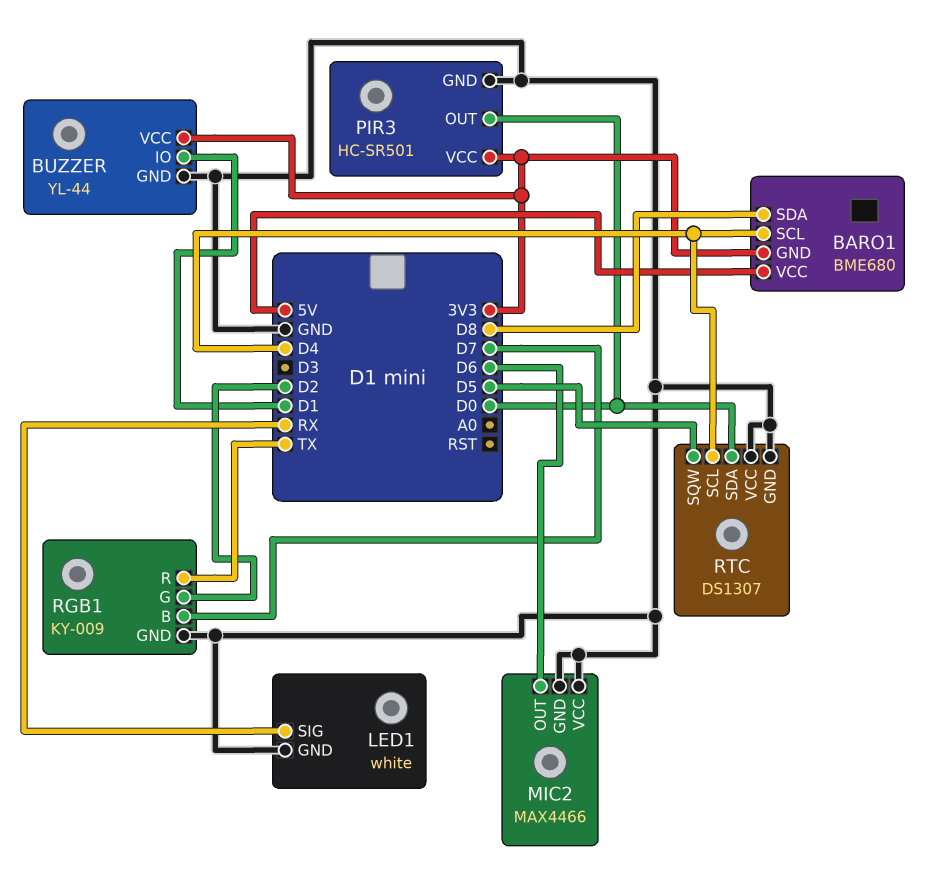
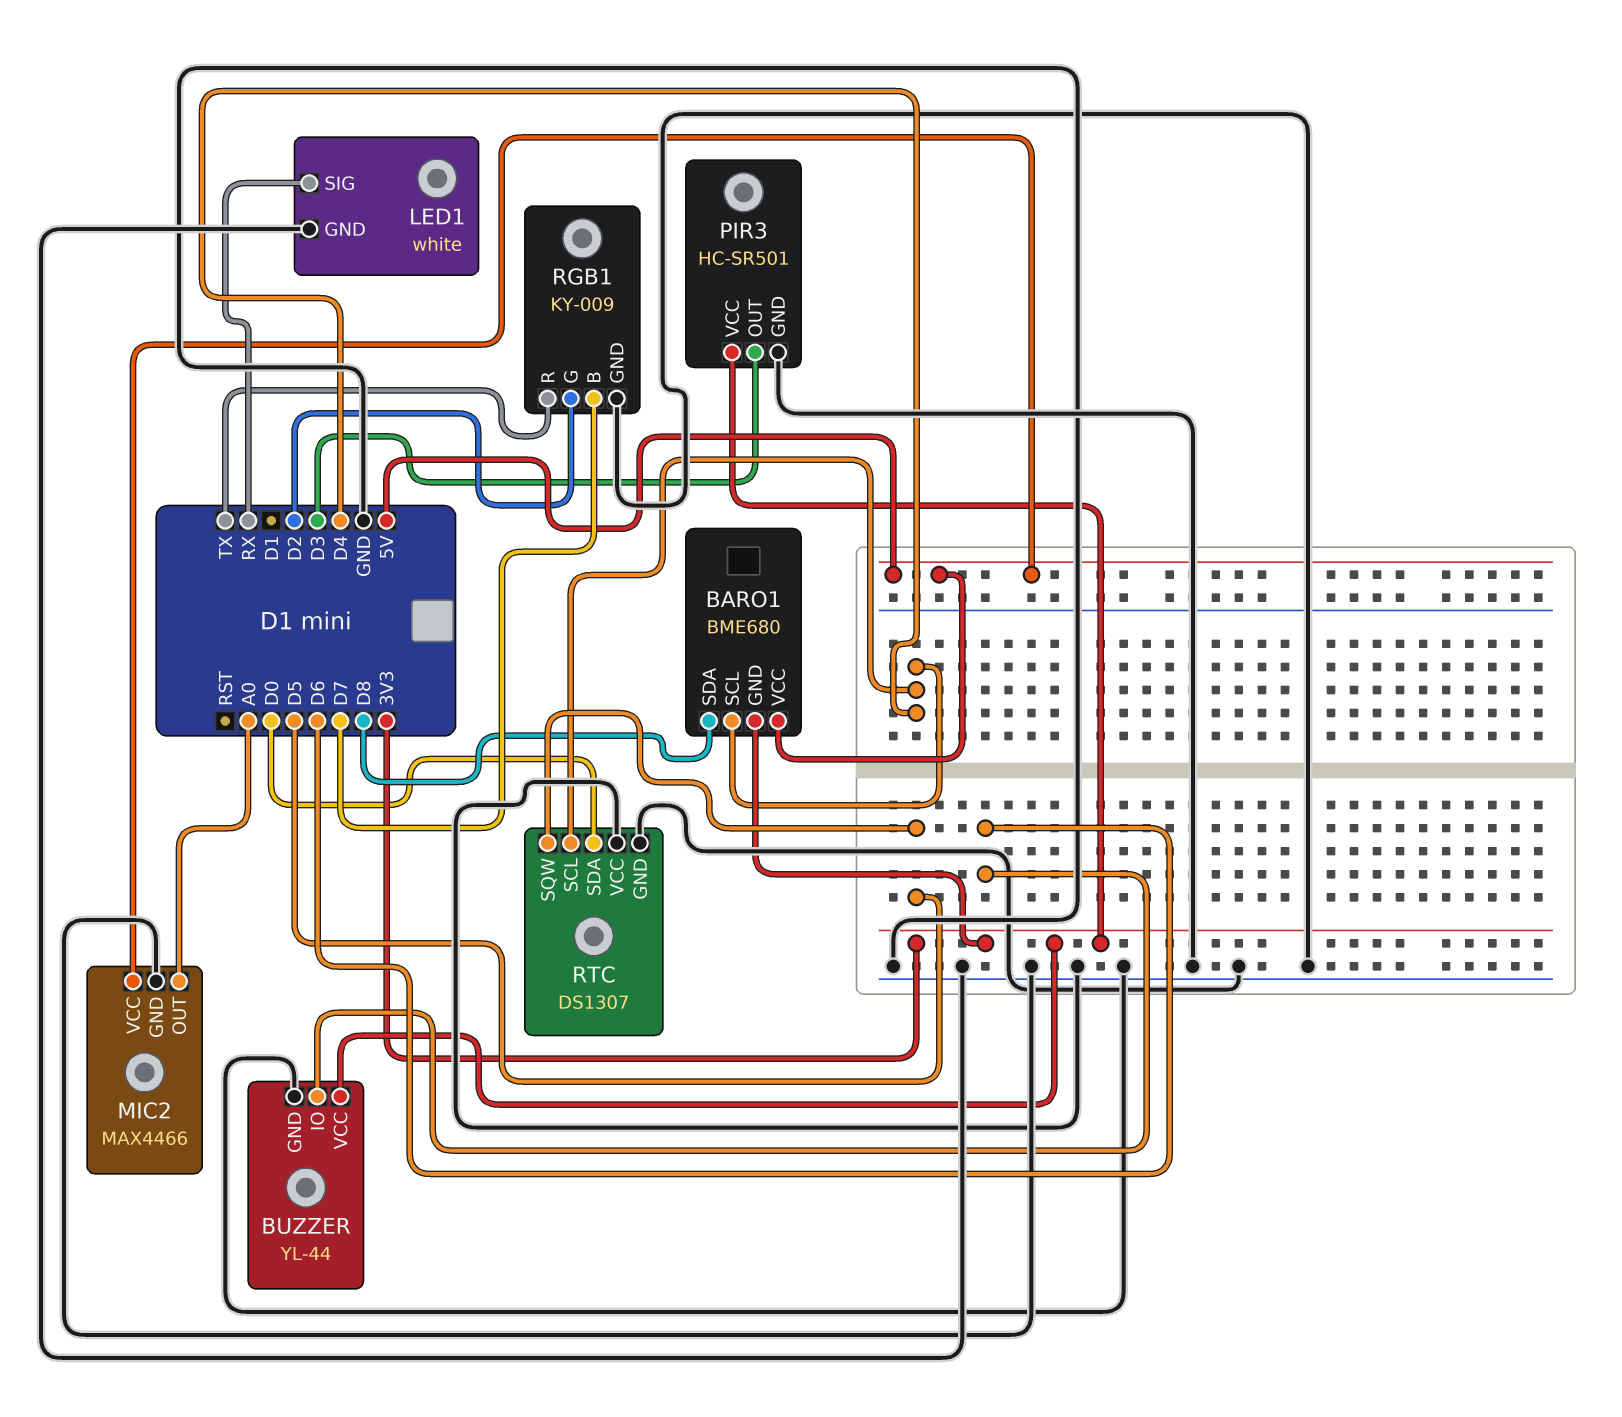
BUZZER pin IO: D1 -> D6
MIC2 pin OUT: D6 -> A0
MIC2 pin VCC: GND -> 5V
PIR3 pin OUT: D0 -> D3

